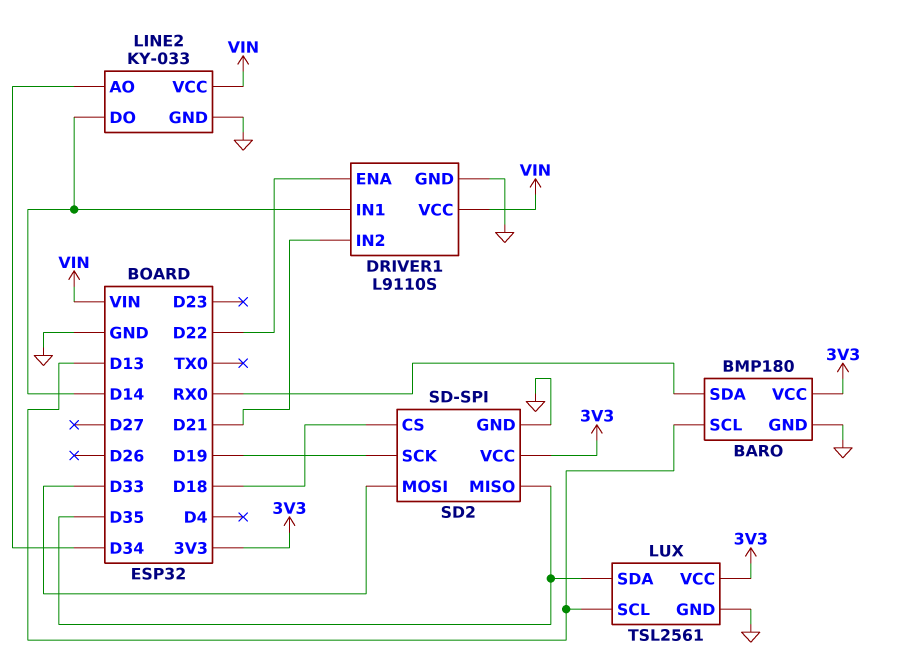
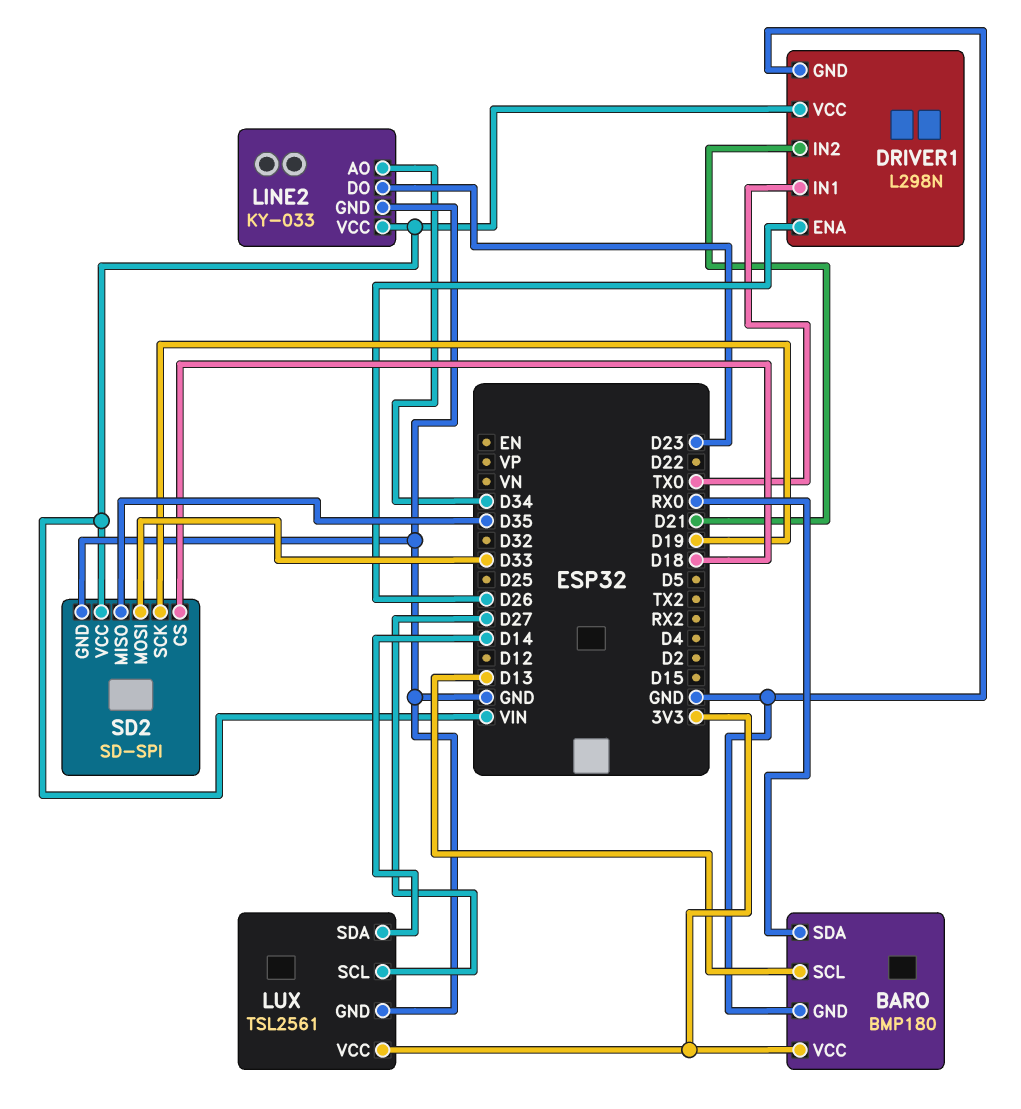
DRIVER1: L9110S -> L298N
DRIVER1 pin ENA: D22 -> D26
DRIVER1 pin IN1: D14 -> TX0
LINE2 pin DO: D14 -> D23
LUX pin SCL: D13 -> D27
LUX pin SDA: D35 -> D14
SD2 pin VCC: 3V3 -> VIN

